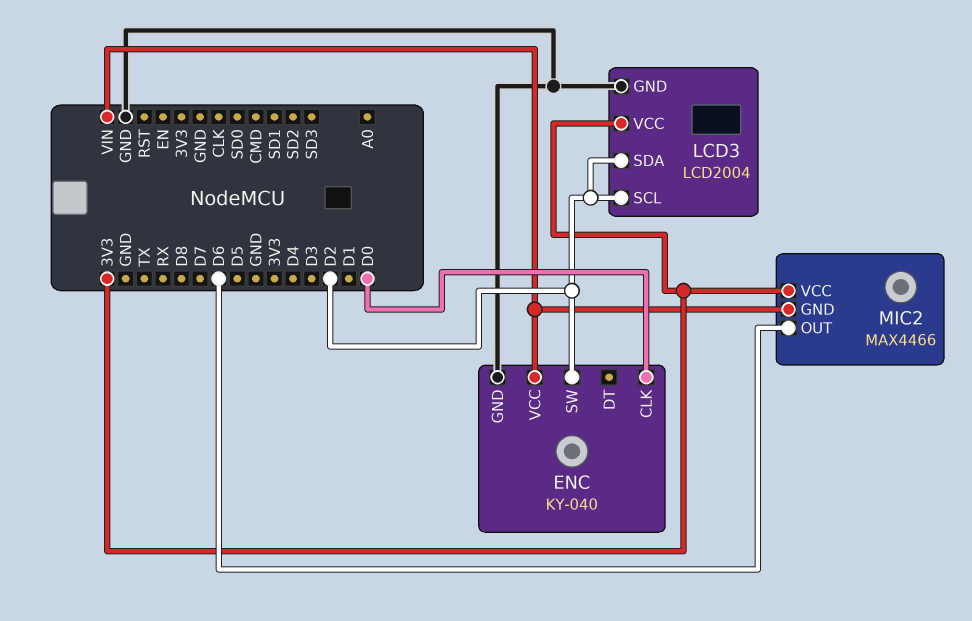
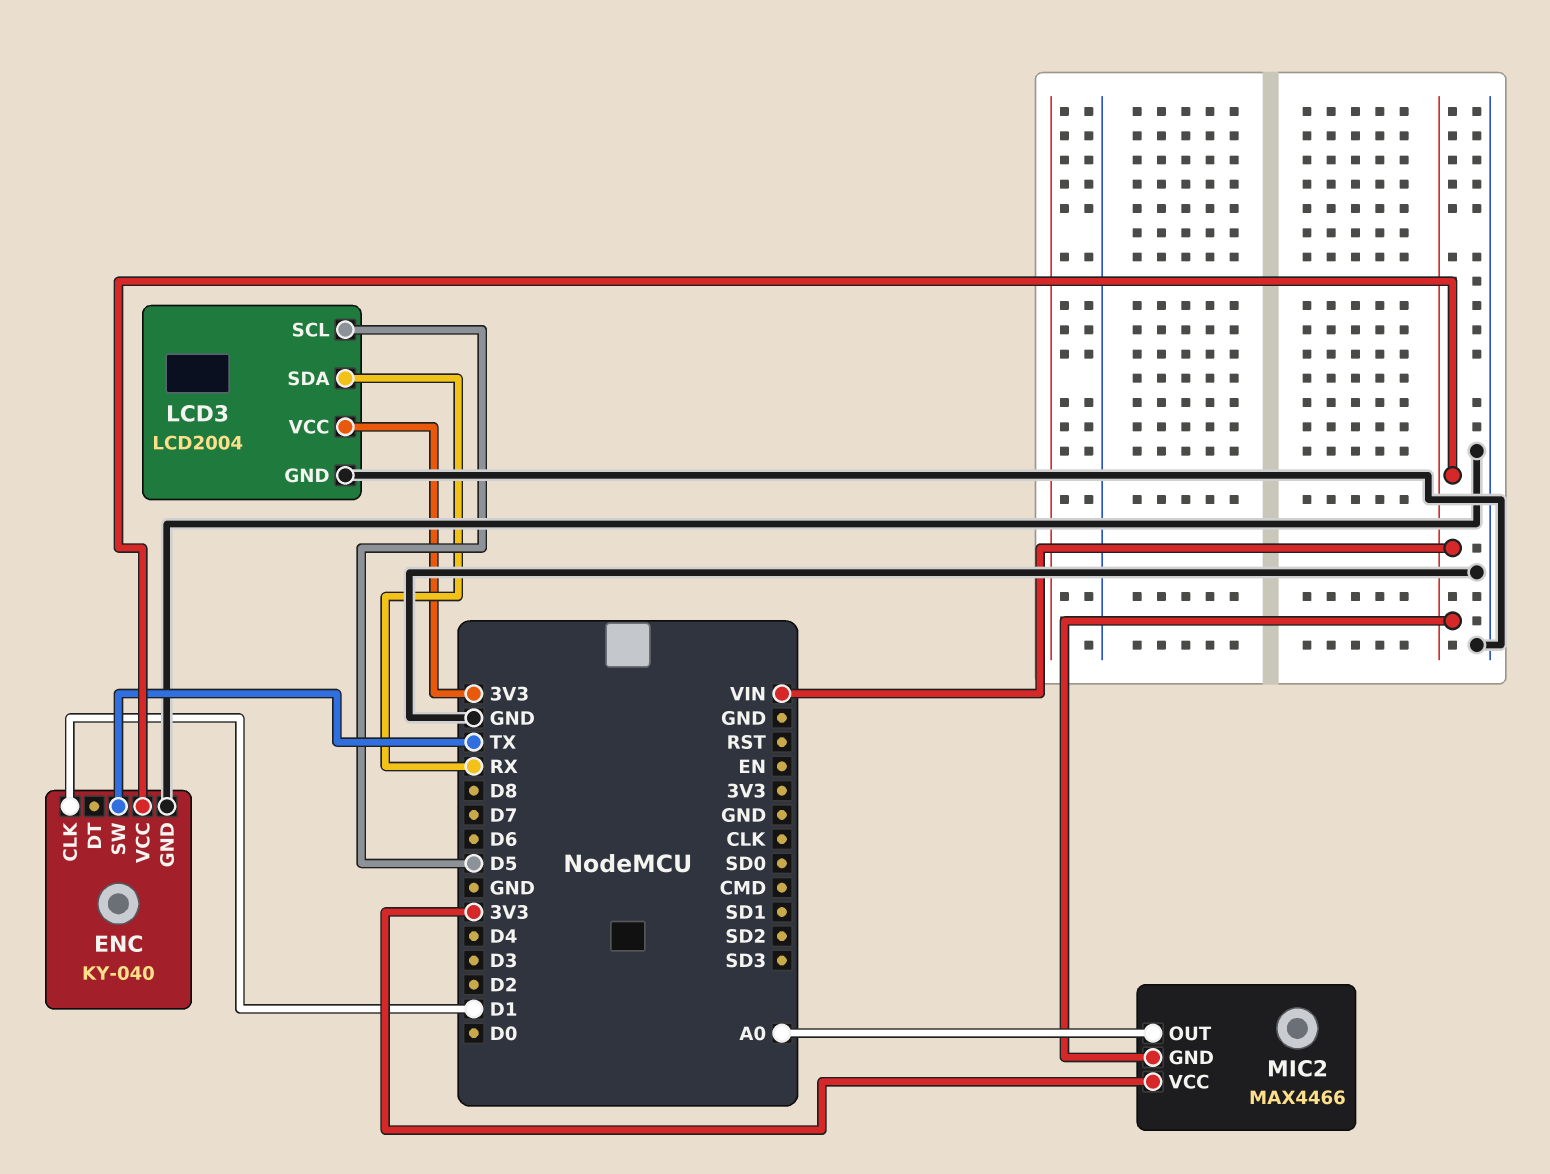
ENC pin CLK: D0 -> D1
ENC pin SW: D2 -> TX
LCD3 pin SCL: D2 -> D5
LCD3 pin SDA: D2 -> RX
MIC2 pin OUT: D6 -> A0

